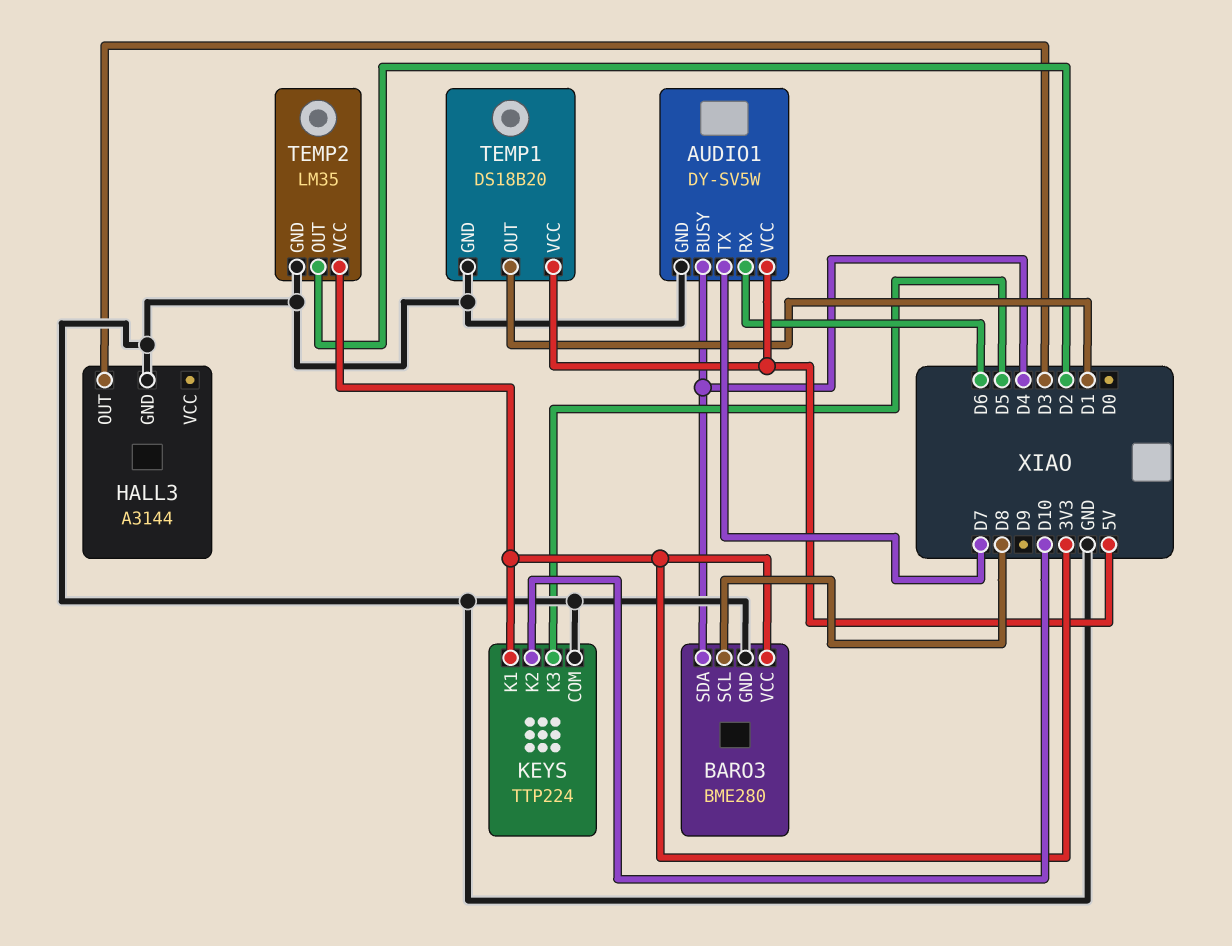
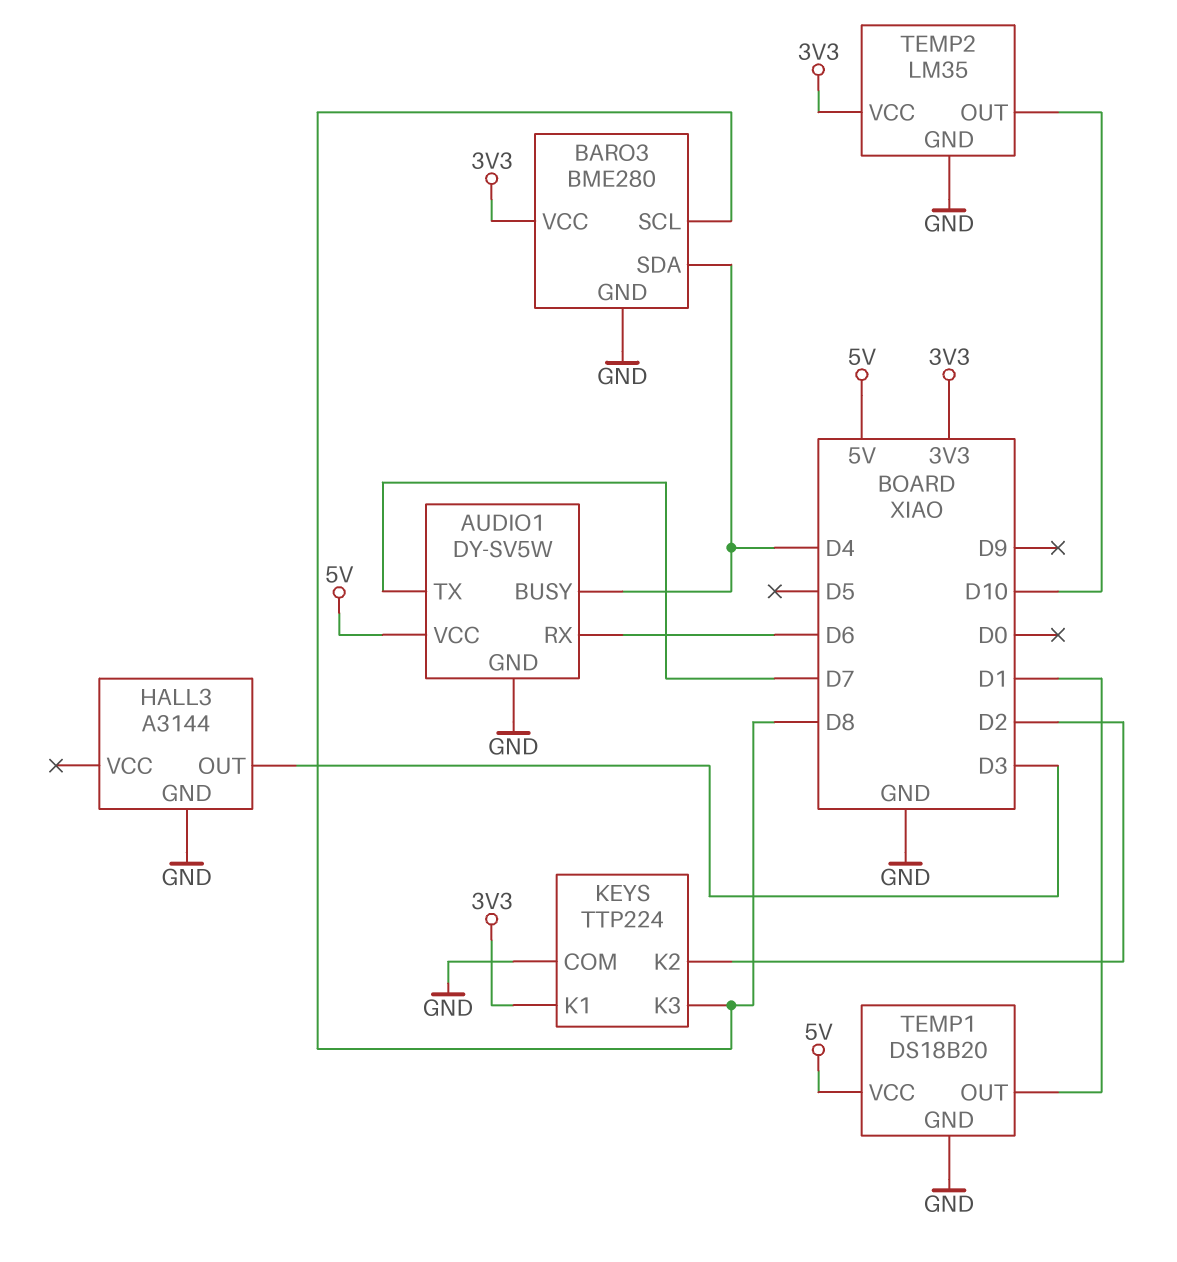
KEYS pin K2: D10 -> D2
KEYS pin K3: D5 -> D8
TEMP2 pin OUT: D2 -> D10

